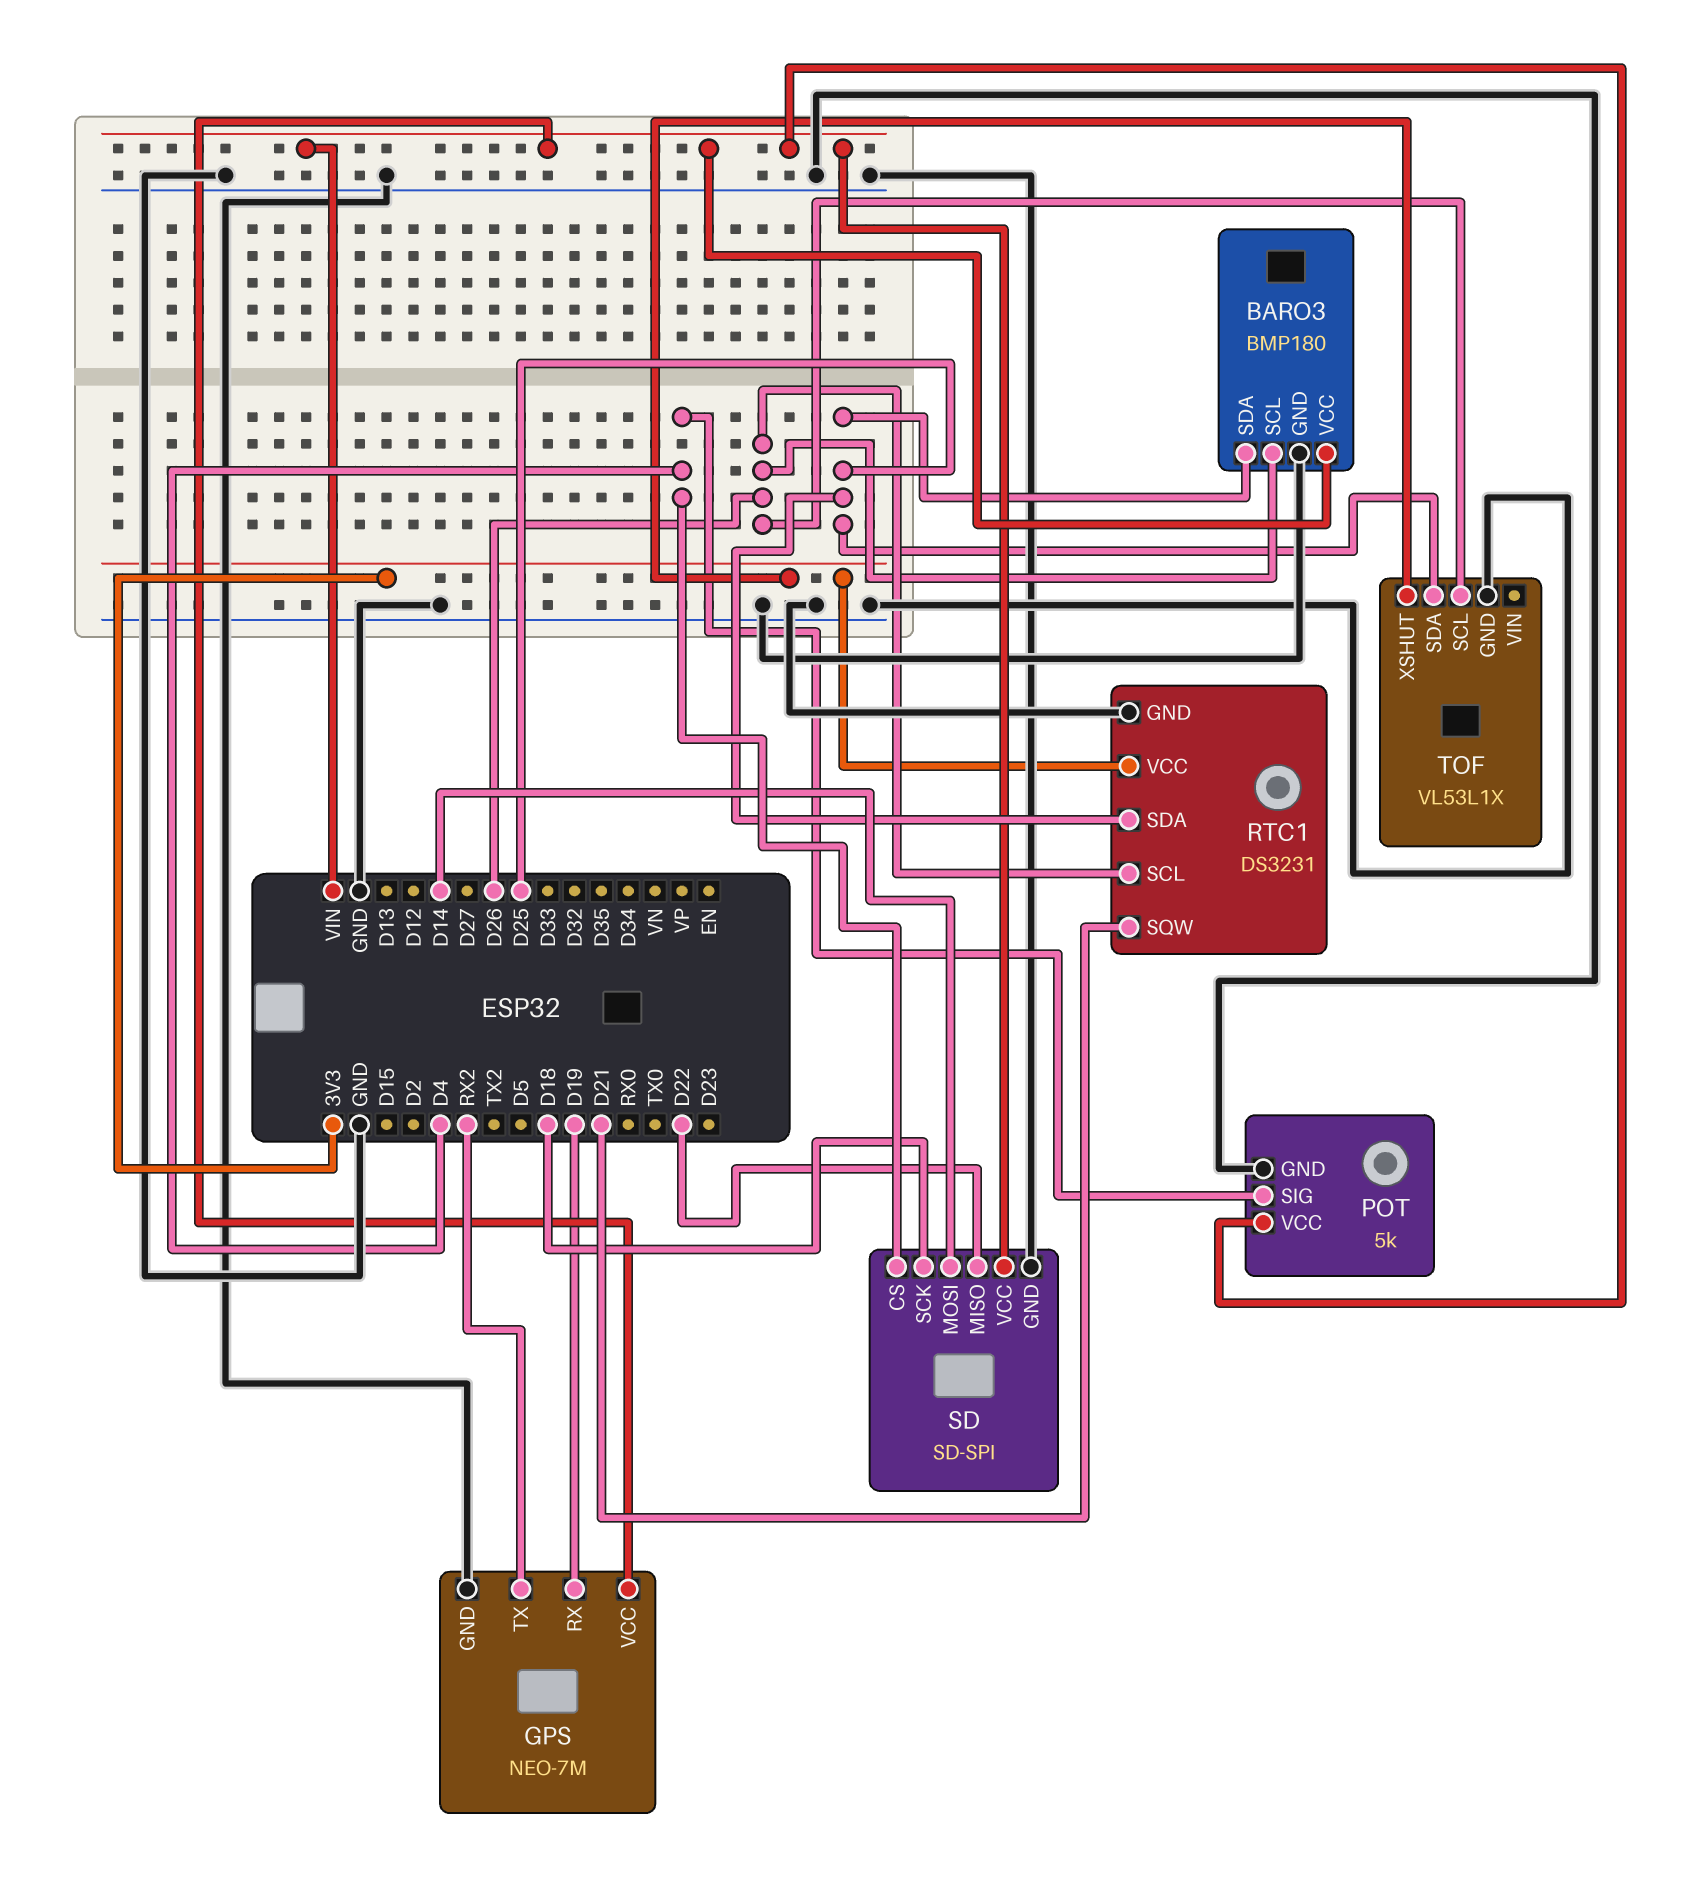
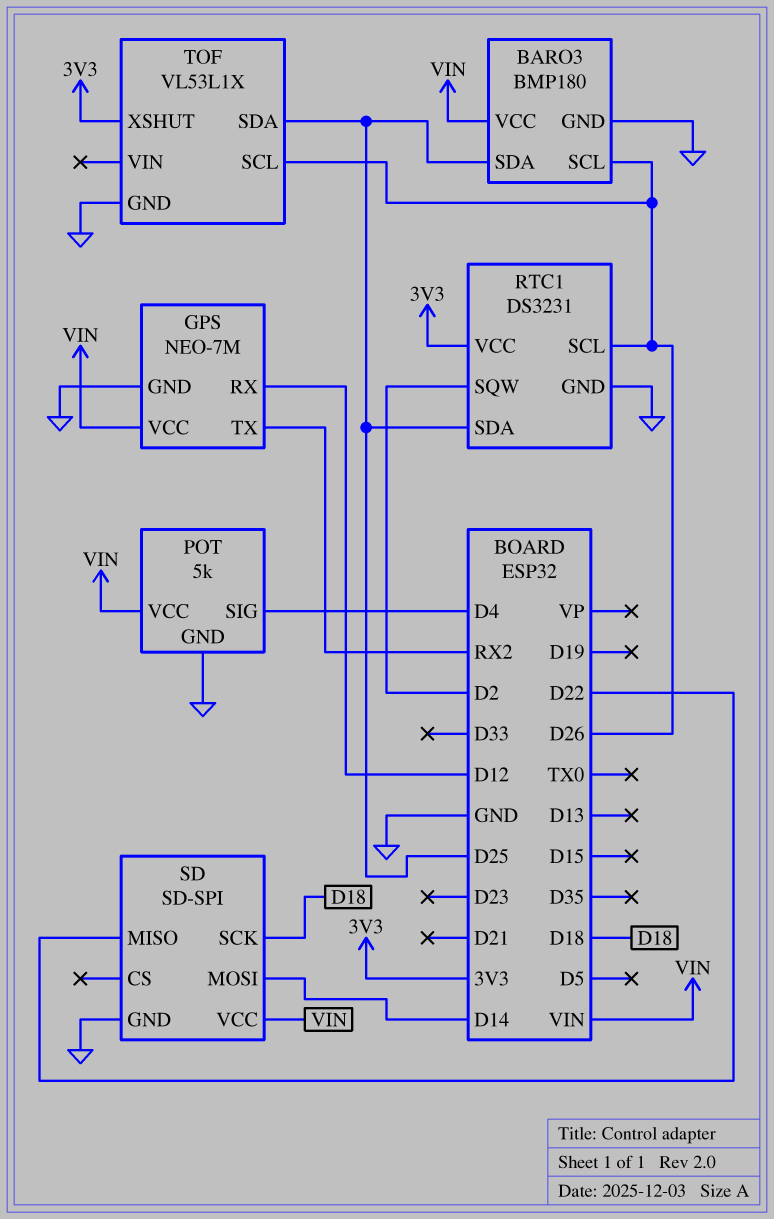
GPS pin RX: D19 -> D12
RTC1 pin SQW: D21 -> D2
SD pin CS: D4 -> none

